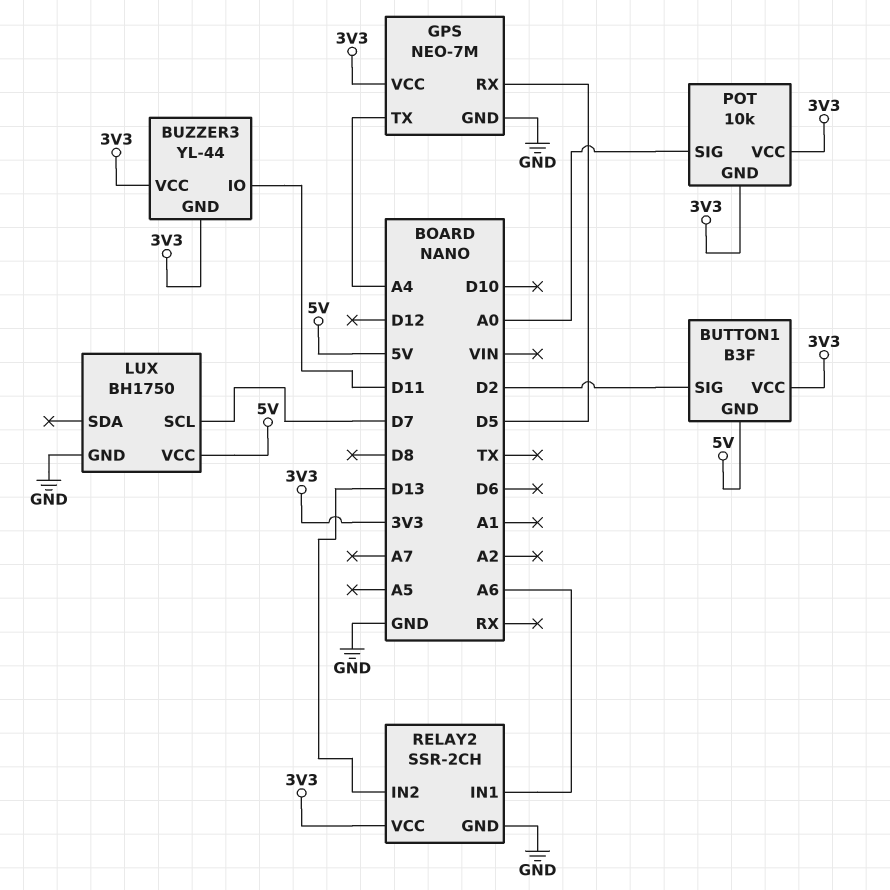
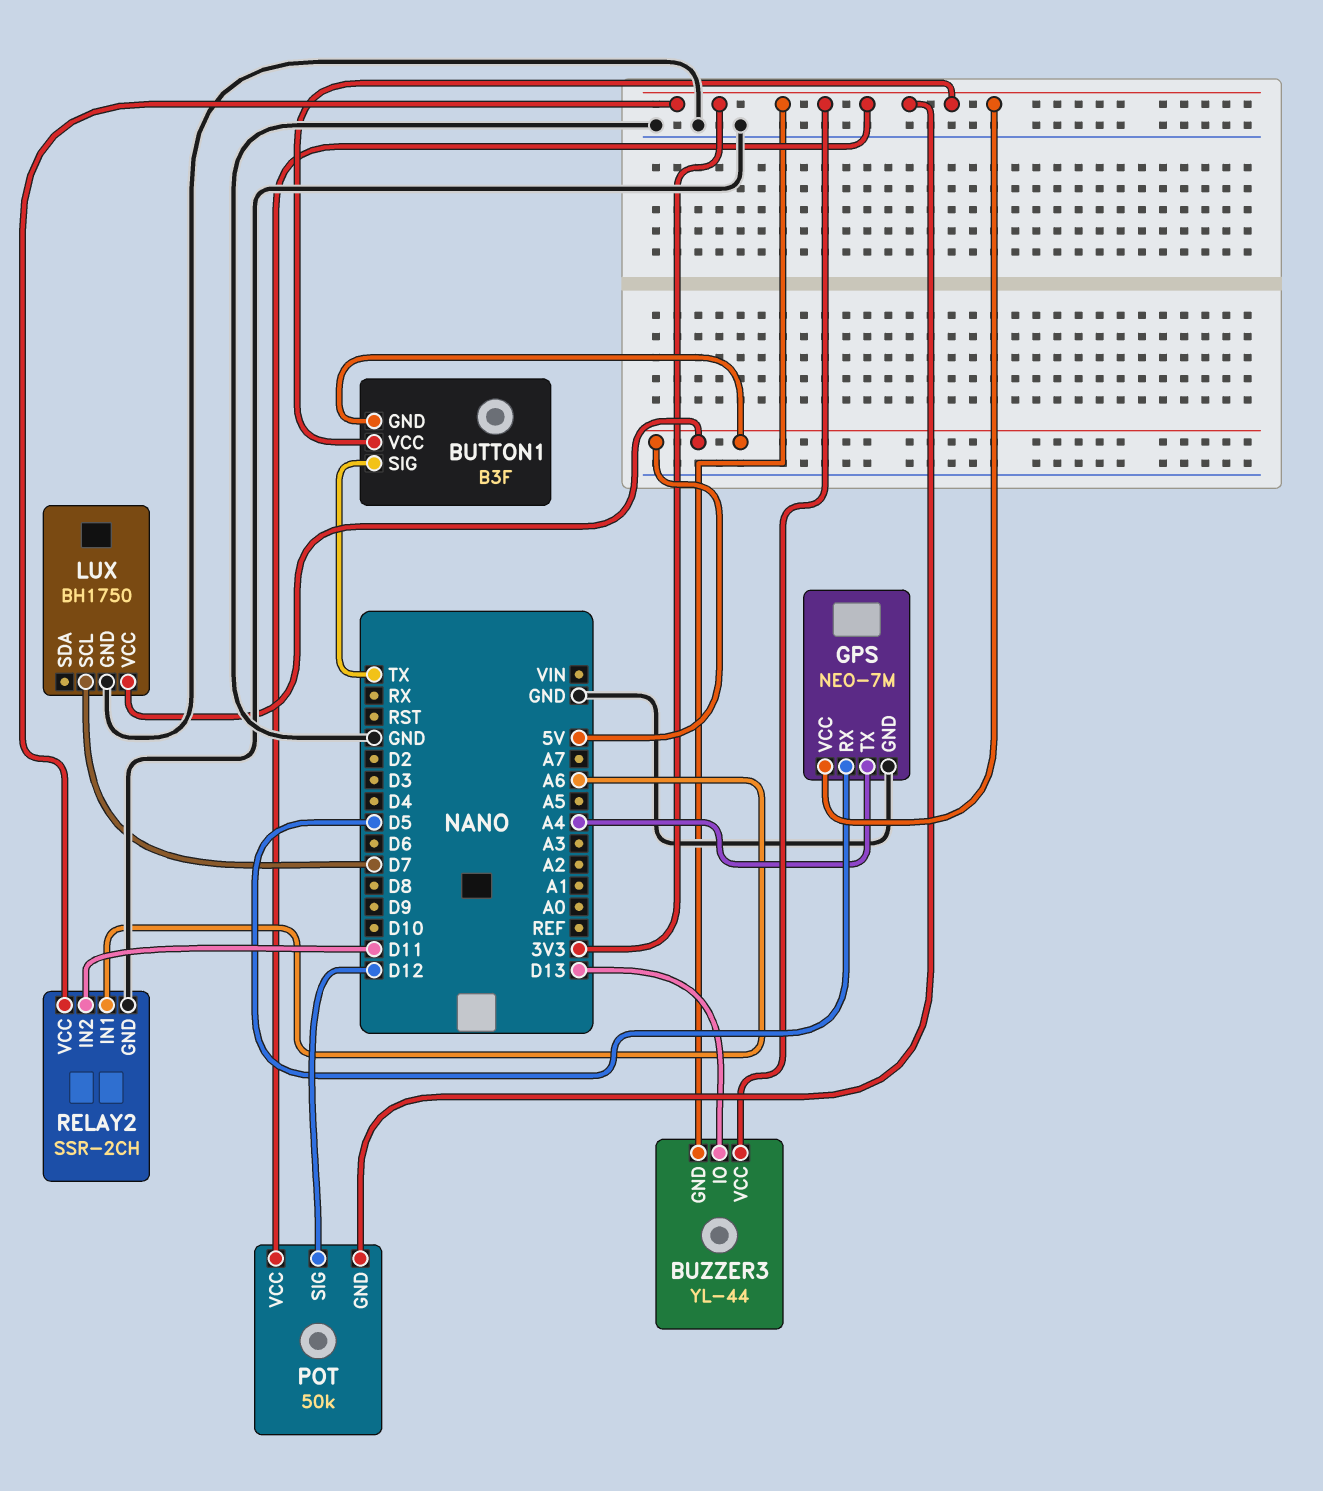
BUTTON1 pin SIG: D2 -> TX
BUZZER3 pin IO: D11 -> D13
POT: 10k -> 50k
POT pin SIG: A0 -> D12
RELAY2 pin IN2: D13 -> D11

